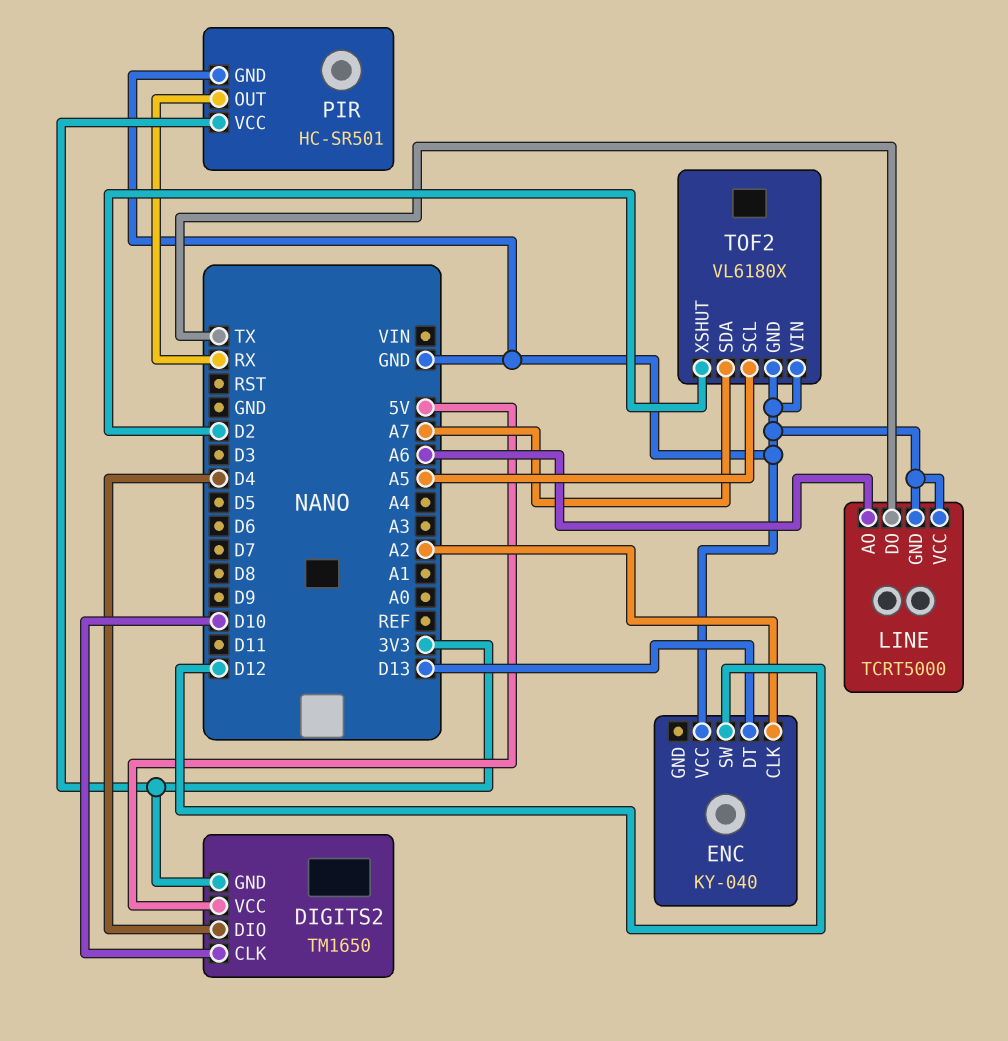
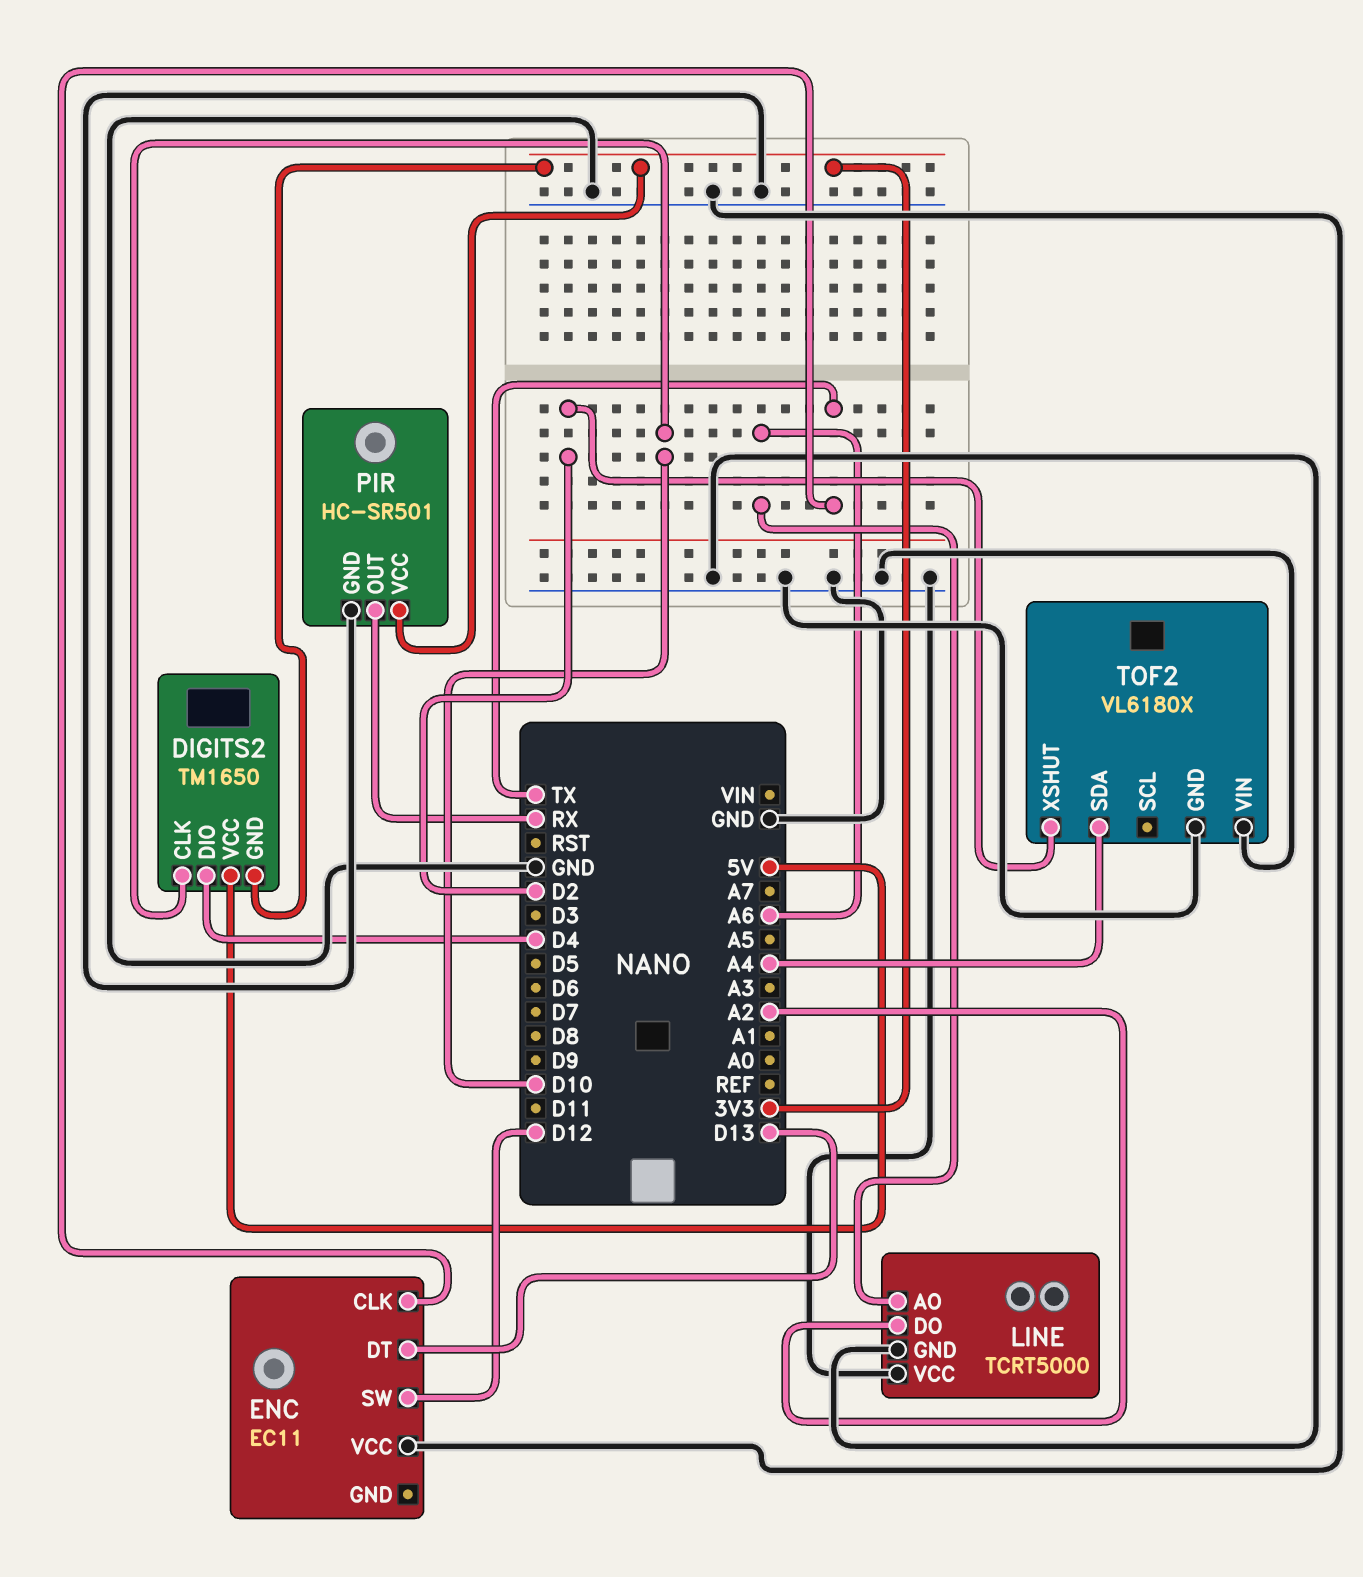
ENC: KY-040 -> EC11
ENC pin CLK: A2 -> TX
LINE pin DO: TX -> A2
TOF2 pin SCL: A5 -> none
TOF2 pin SDA: A7 -> A4

